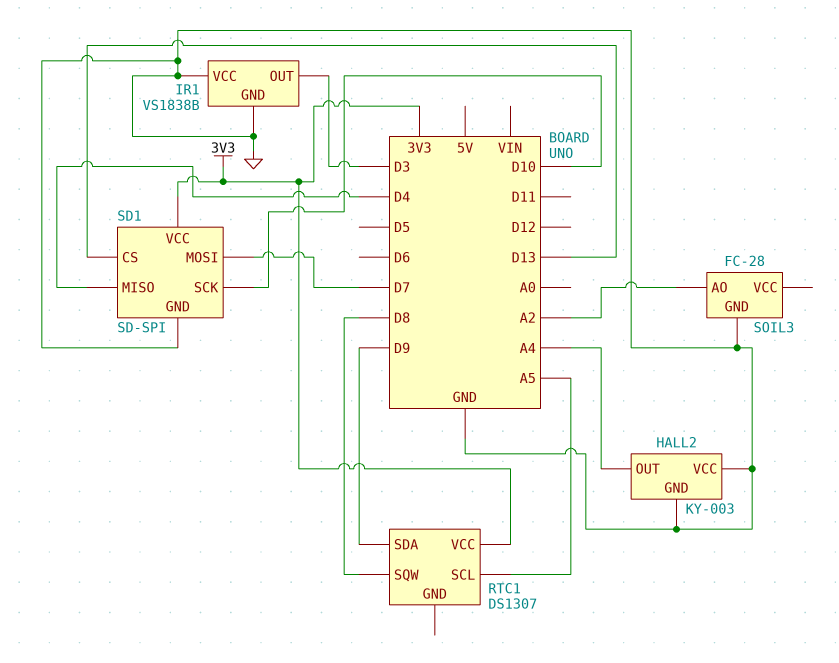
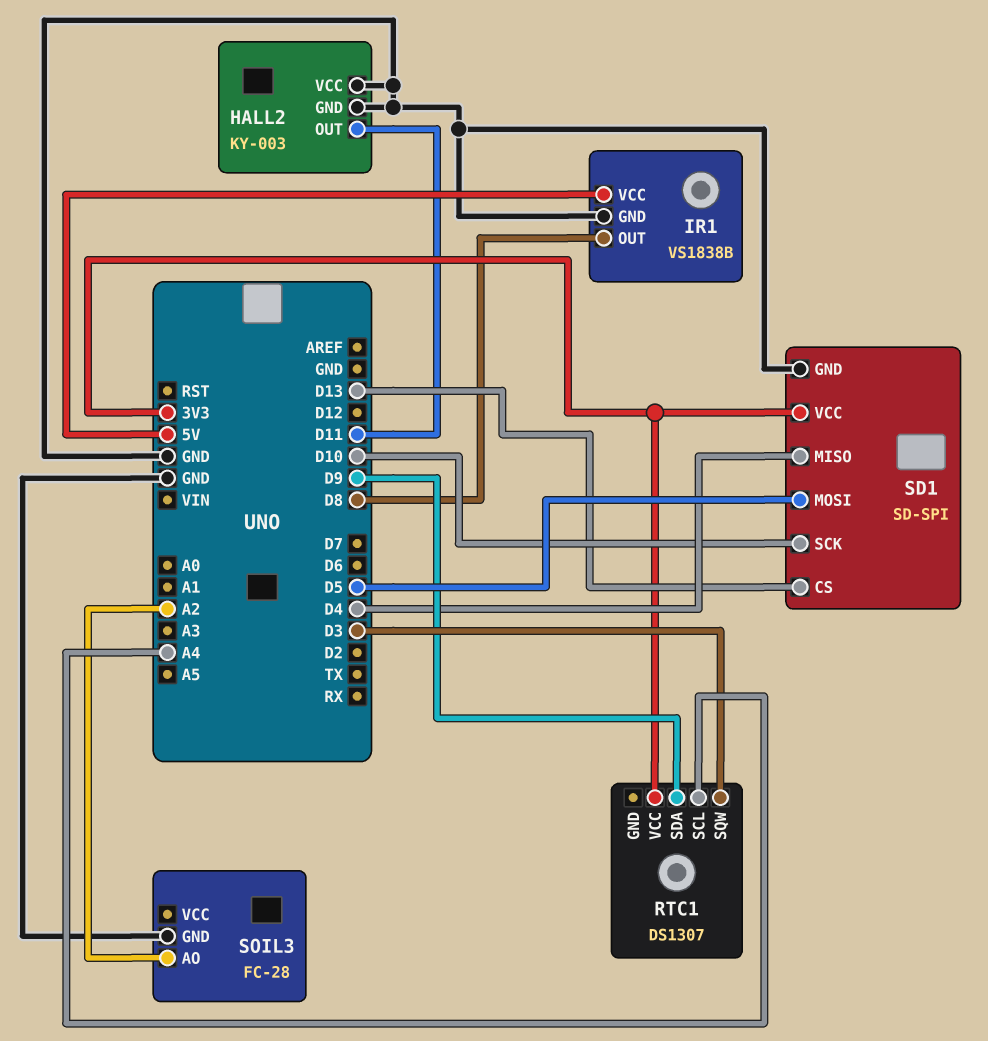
HALL2 pin OUT: A4 -> D11
IR1 pin OUT: D3 -> D8
IR1 pin VCC: GND -> 5V
RTC1 pin SCL: A5 -> A4
RTC1 pin SQW: D8 -> D3
SD1 pin MOSI: D7 -> D5

